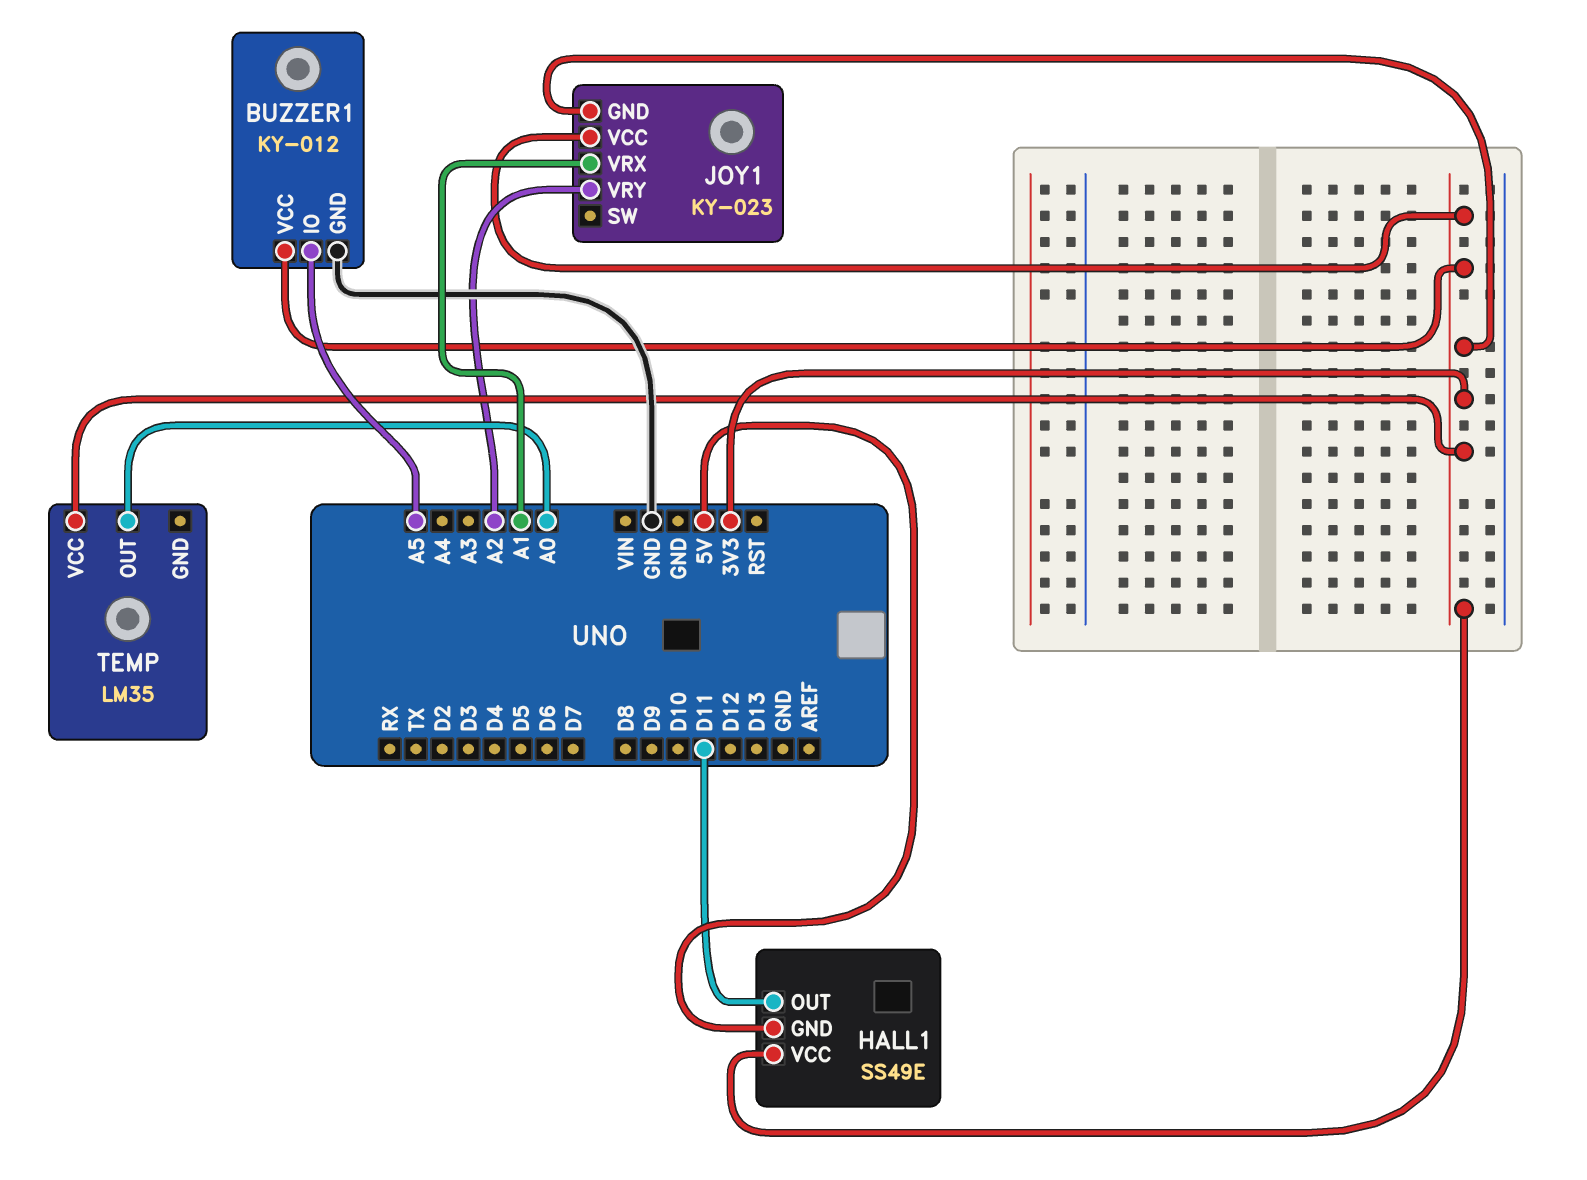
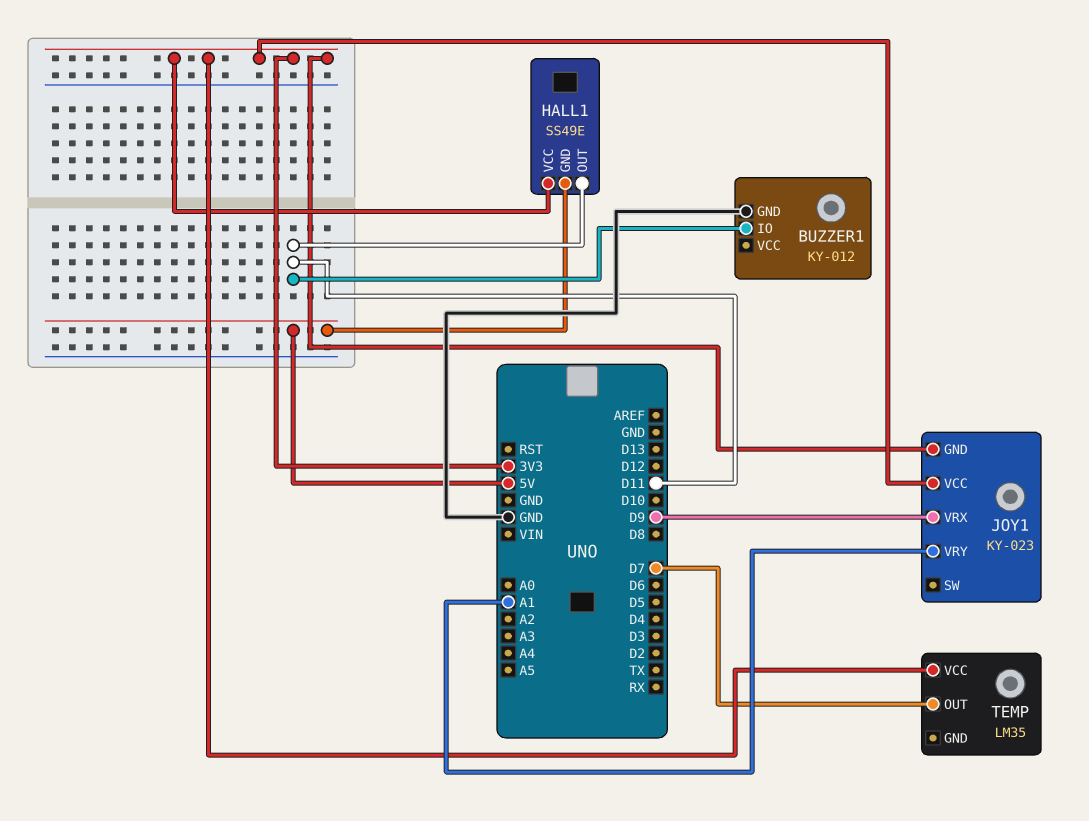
BUZZER1 pin IO: A5 -> D11
BUZZER1 pin VCC: 3V3 -> none
JOY1 pin VRX: A1 -> D9
JOY1 pin VRY: A2 -> A1
TEMP pin OUT: A0 -> D7

